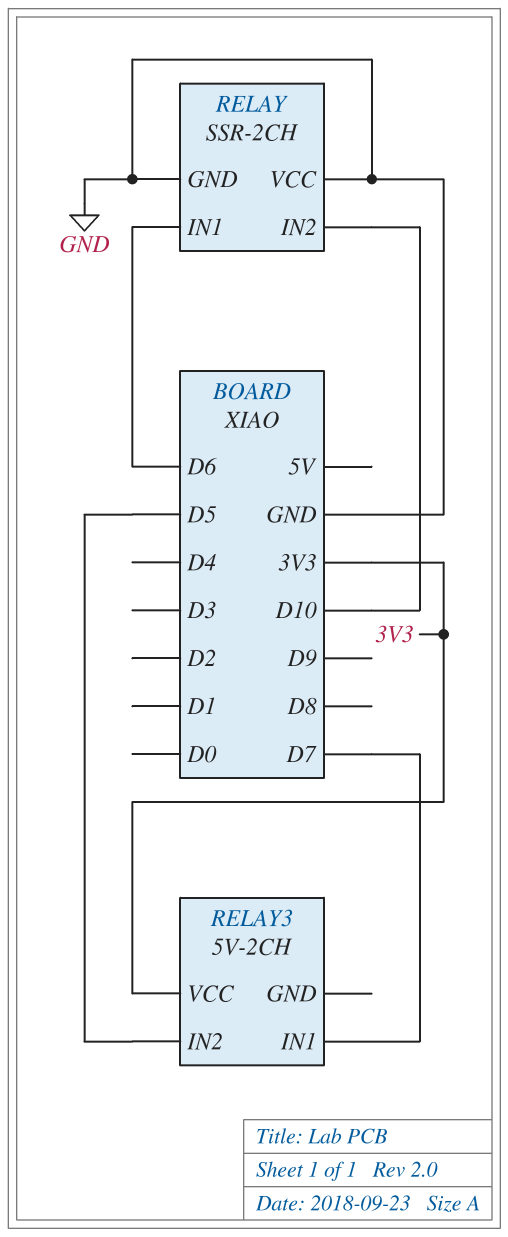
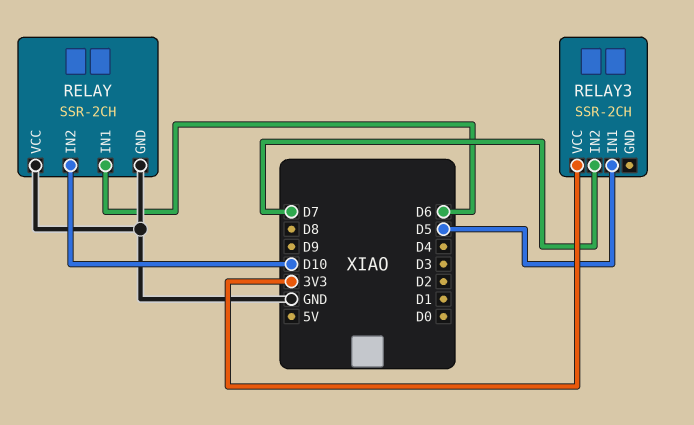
RELAY3: 5V-2CH -> SSR-2CH
RELAY3 pin IN1: D7 -> D5
RELAY3 pin IN2: D5 -> D7

